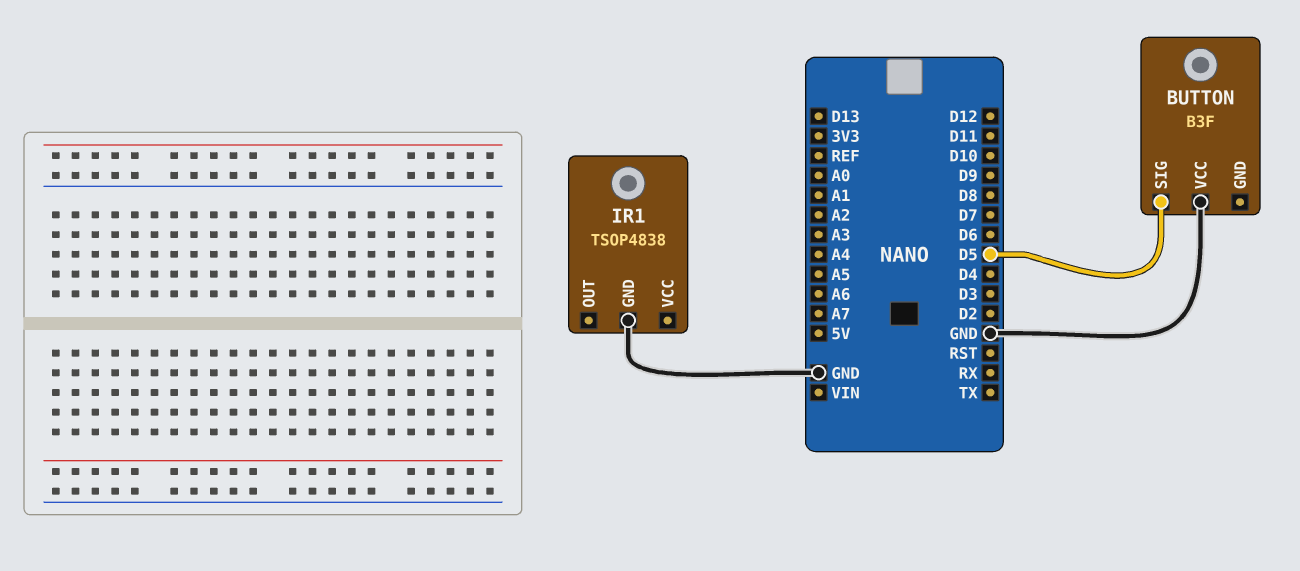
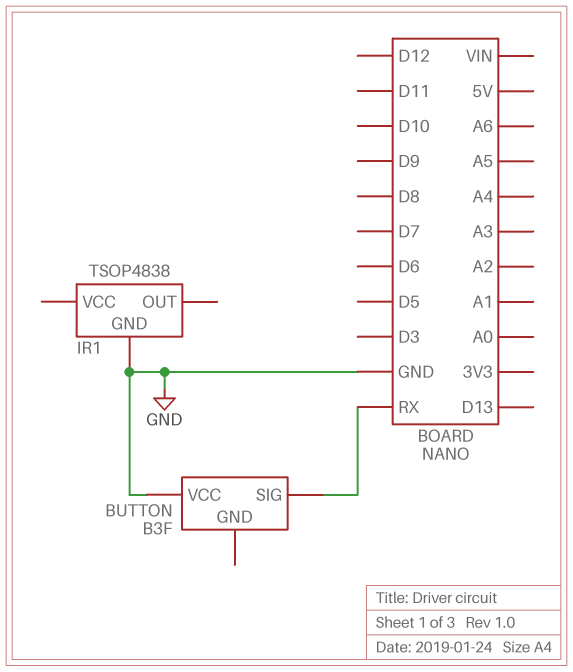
BUTTON pin SIG: D5 -> RX

